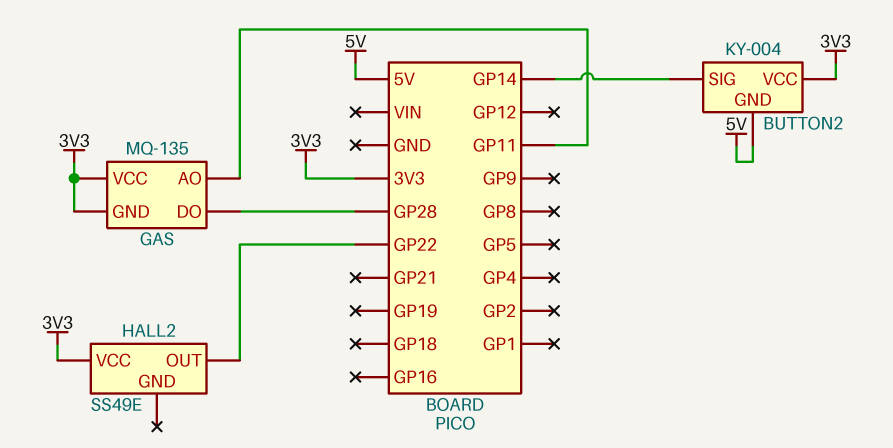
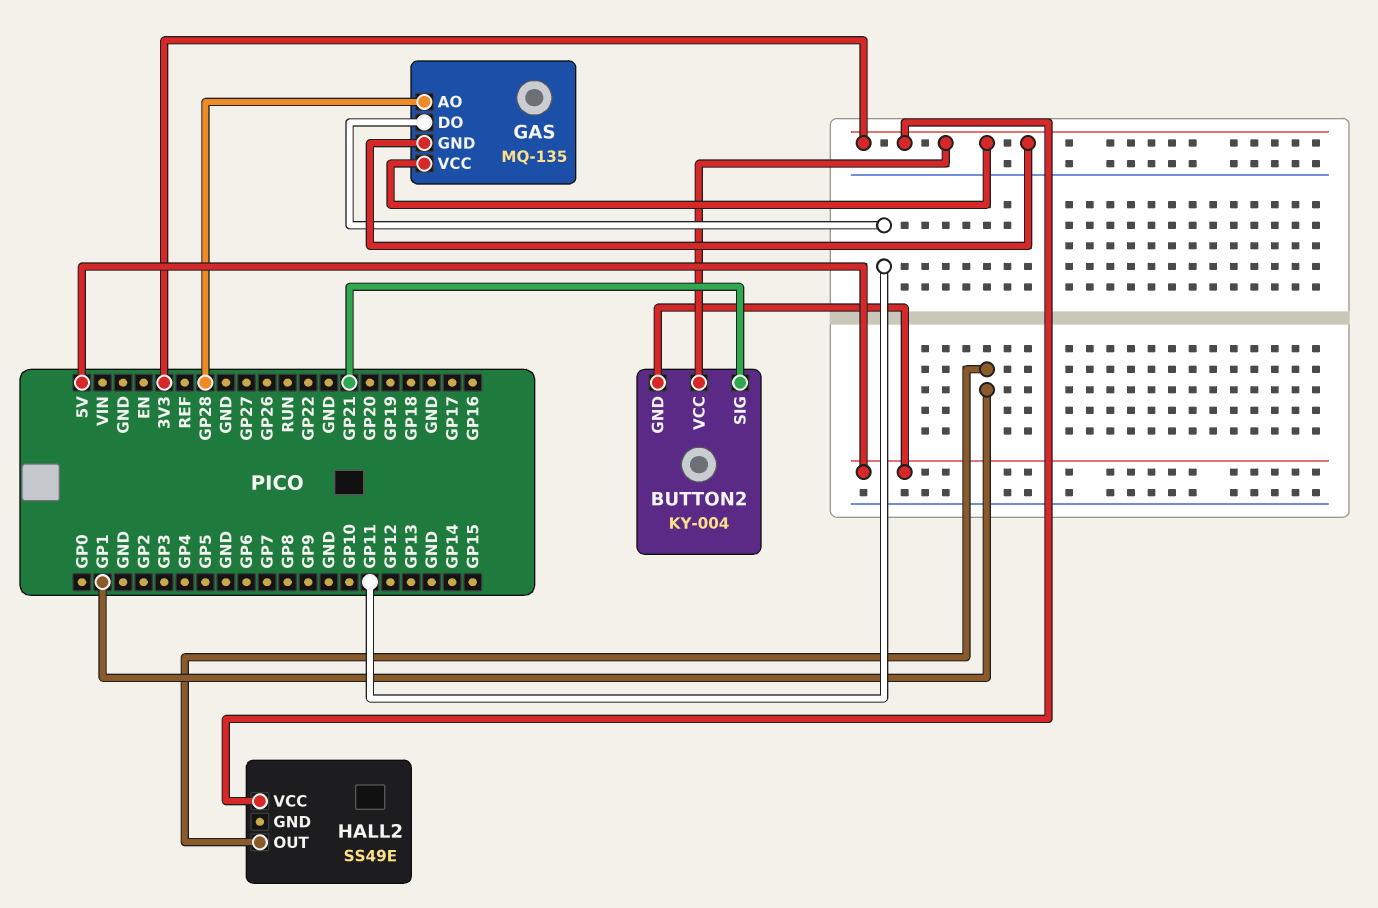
BUTTON2 pin SIG: GP14 -> GP21
GAS pin AO: GP11 -> GP28
GAS pin DO: GP28 -> GP11
HALL2 pin OUT: GP22 -> GP1

